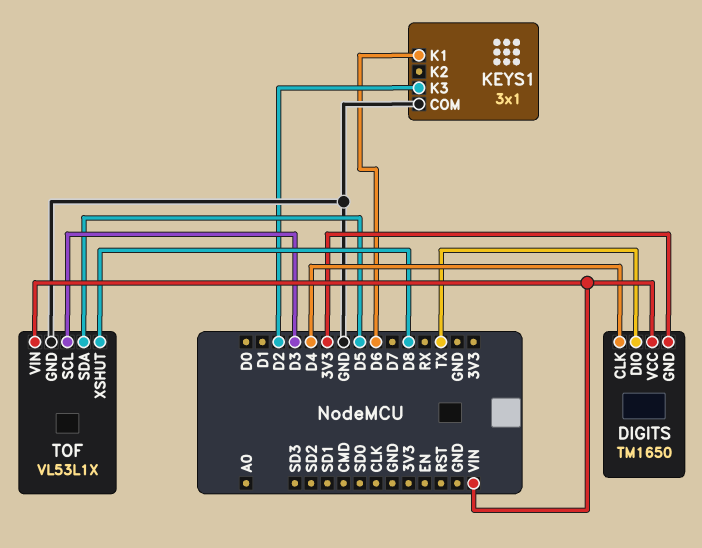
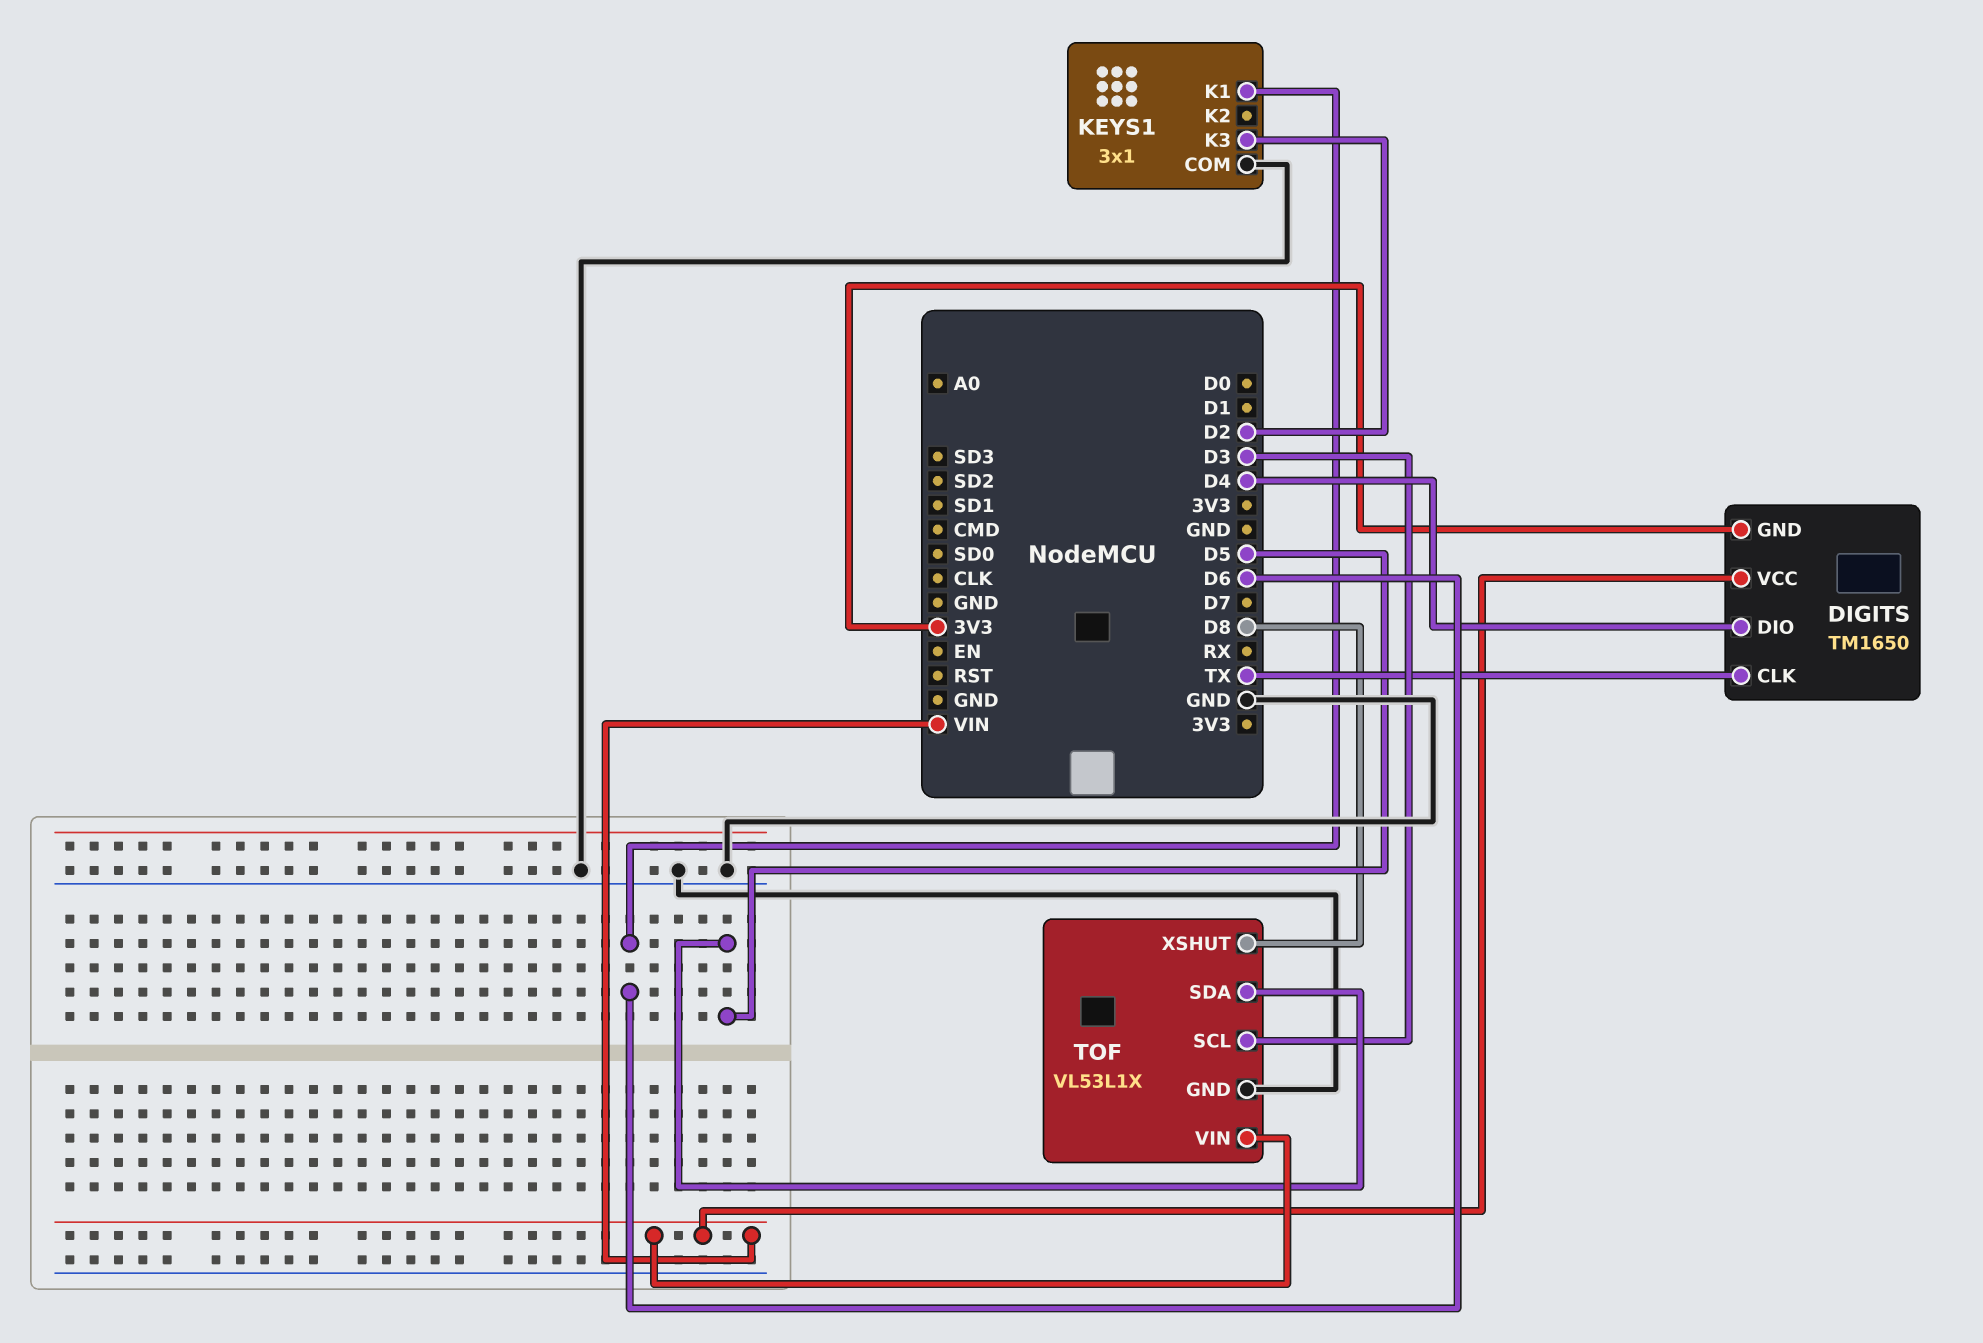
DIGITS pin CLK: D4 -> TX
DIGITS pin DIO: TX -> D4

